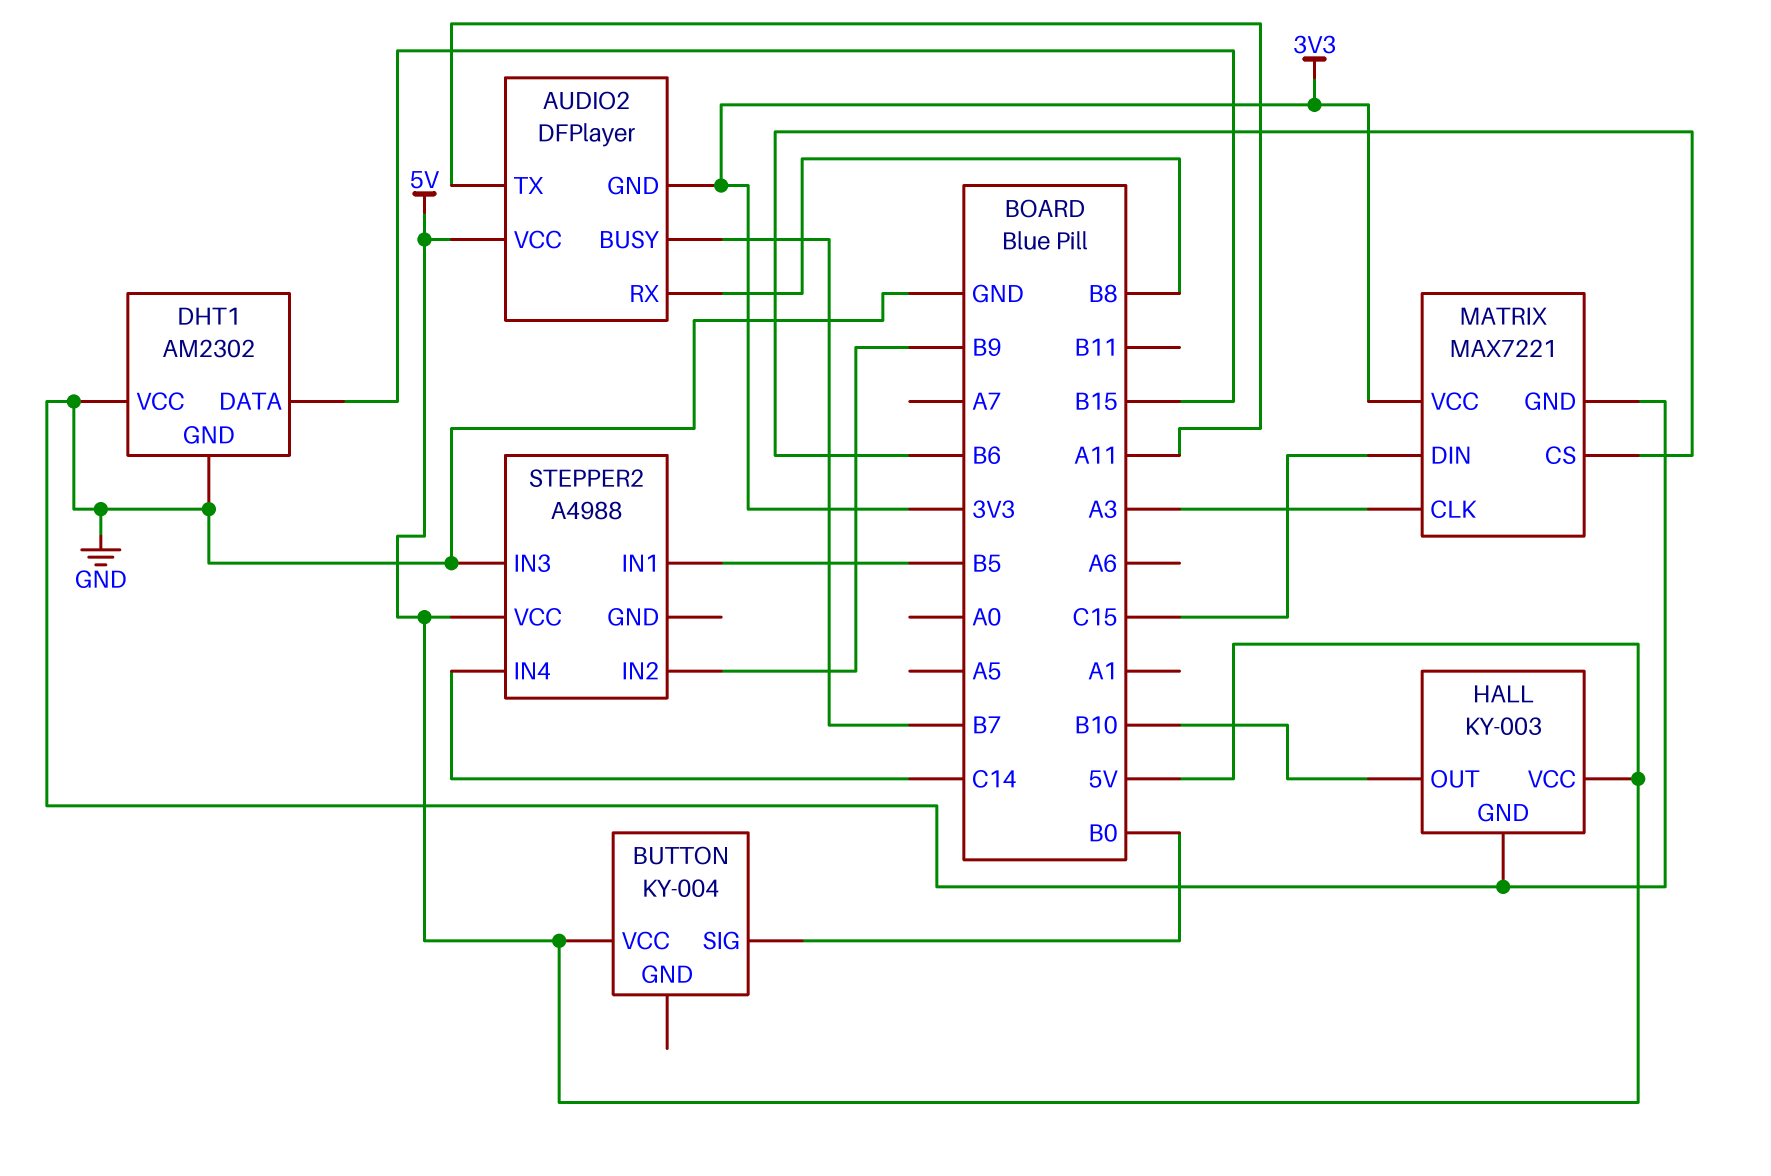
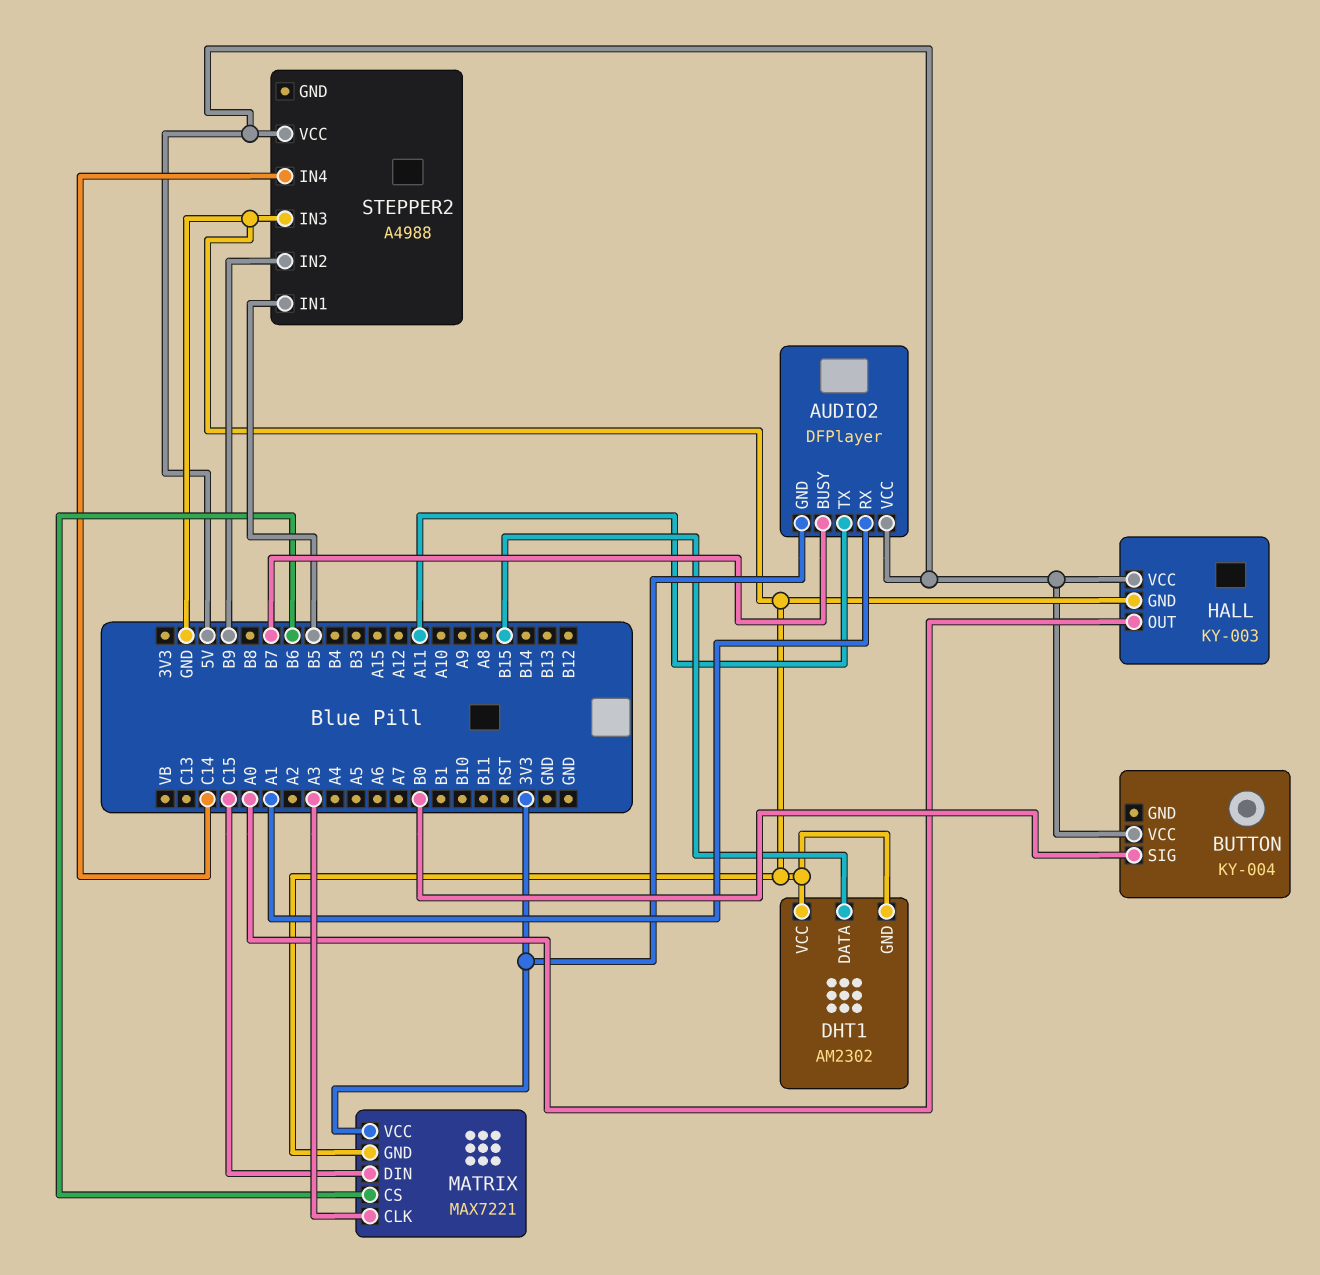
AUDIO2 pin RX: B8 -> A1
HALL pin OUT: B10 -> A0

